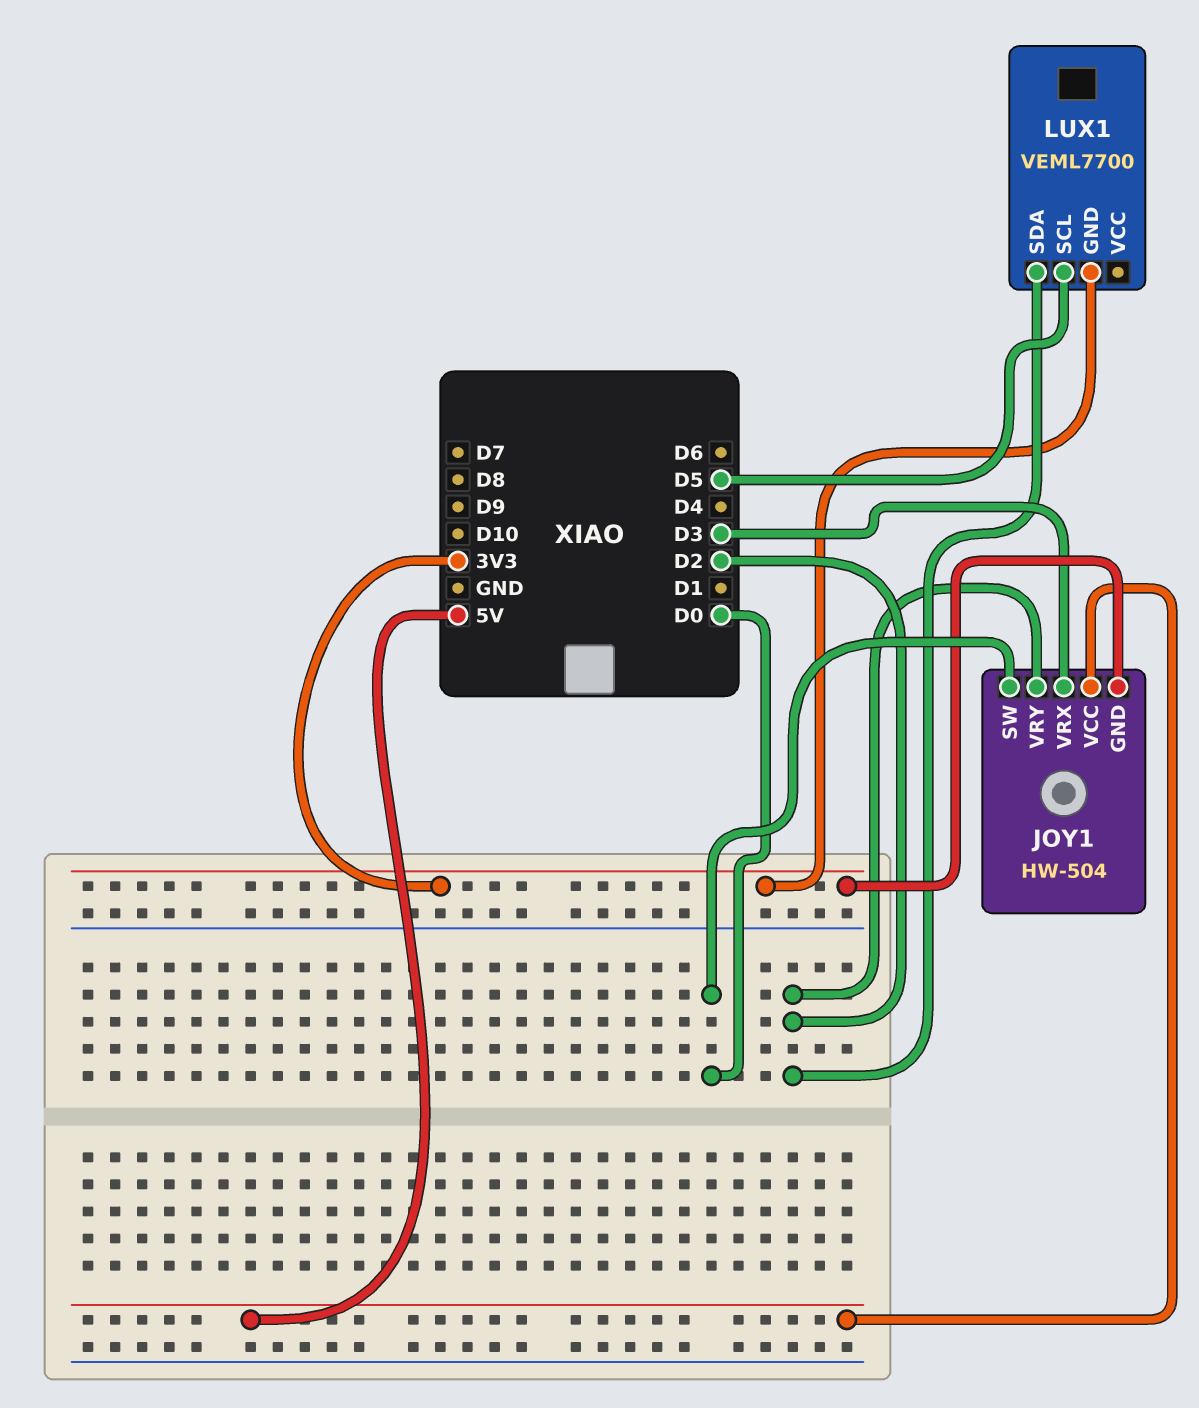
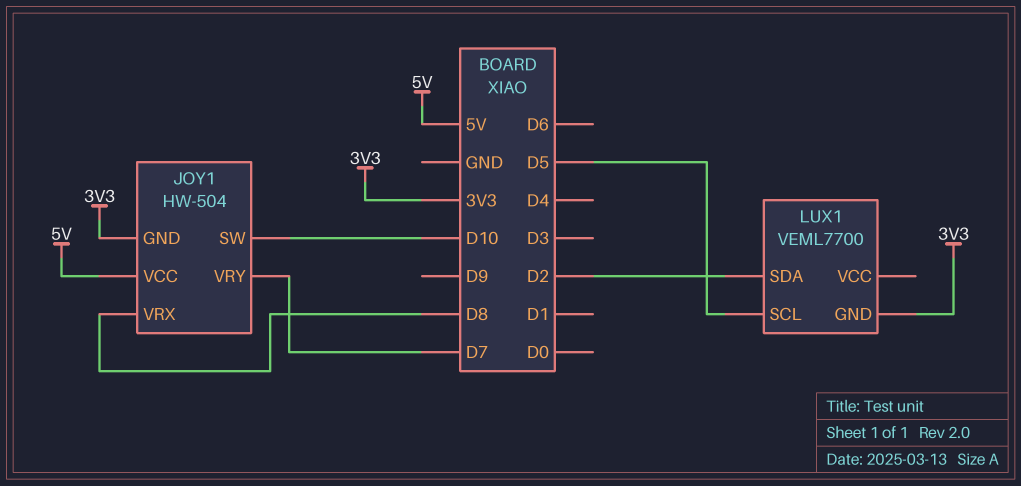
JOY1 pin SW: D0 -> D10
JOY1 pin VRX: D3 -> D8
JOY1 pin VRY: D2 -> D7

